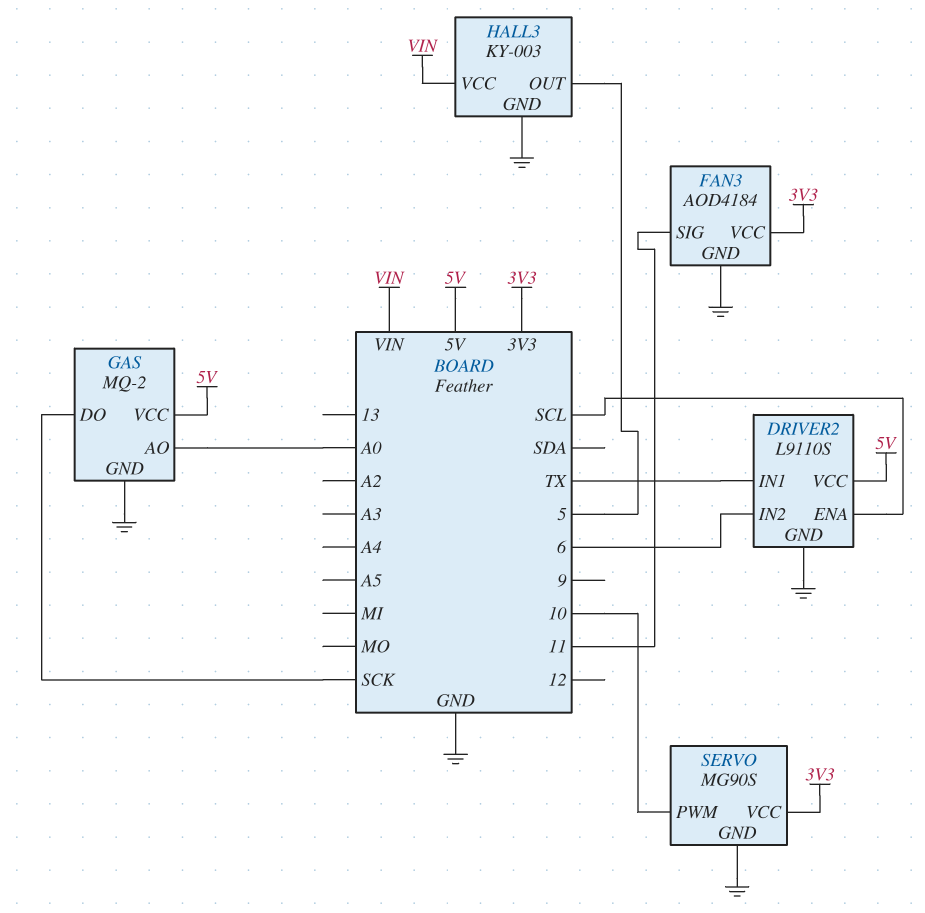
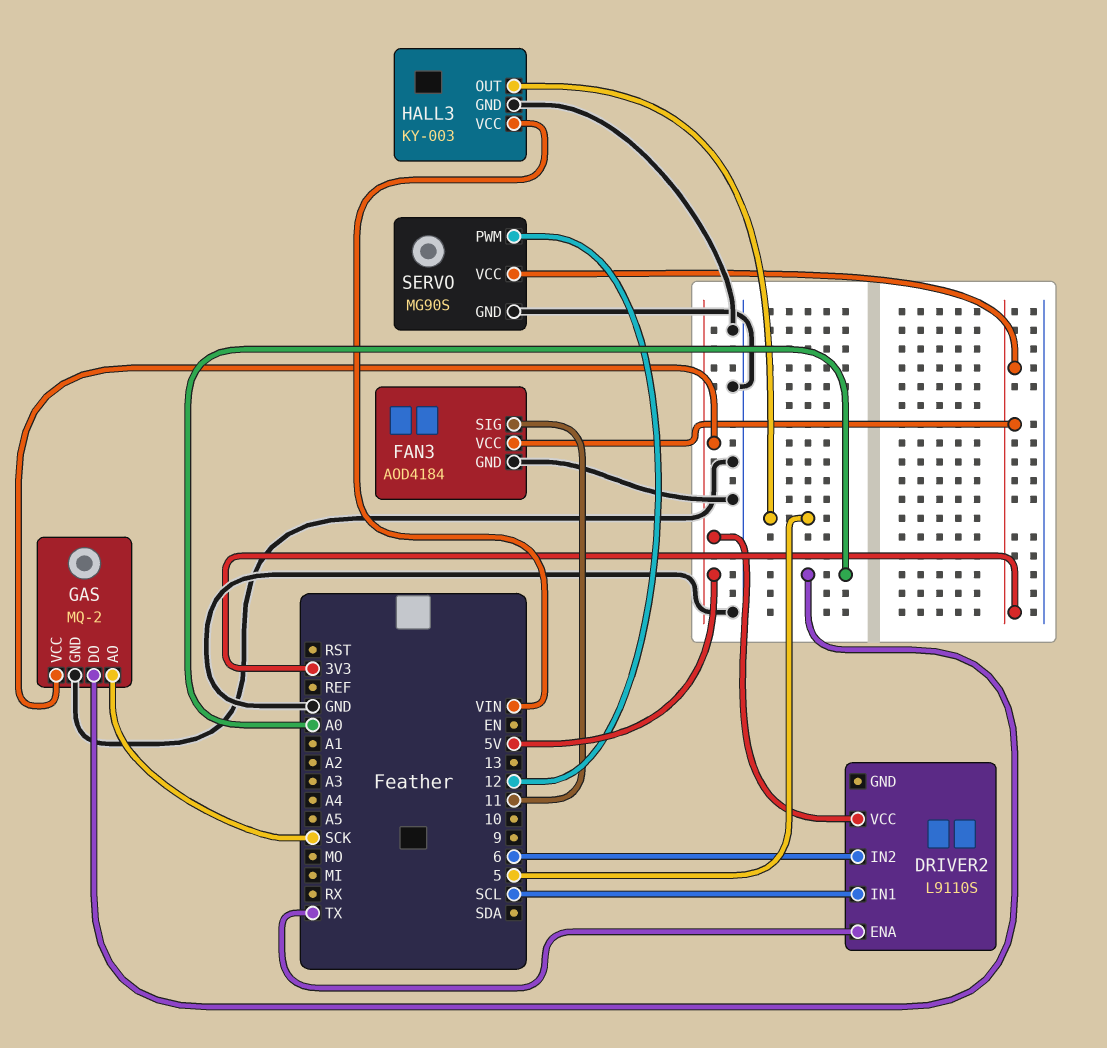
DRIVER2 pin ENA: SCL -> TX
DRIVER2 pin GND: GND -> none
DRIVER2 pin IN1: TX -> SCL
GAS pin AO: A0 -> SCK
GAS pin DO: SCK -> A0
SERVO pin PWM: 10 -> 12

